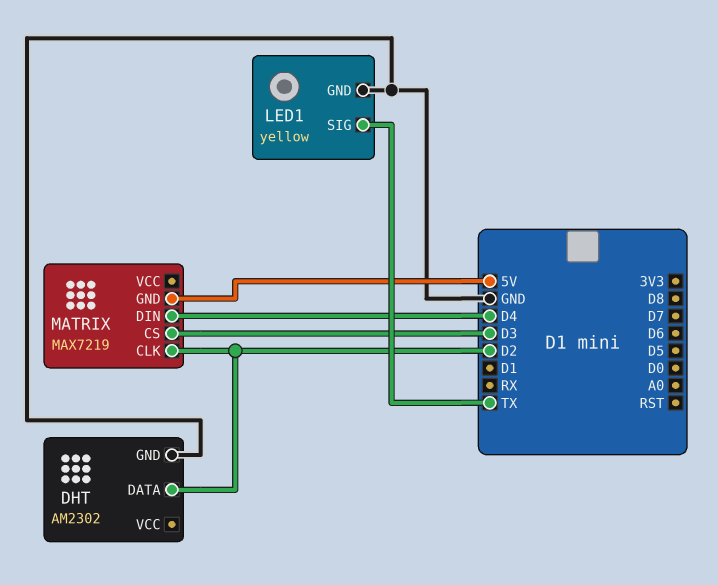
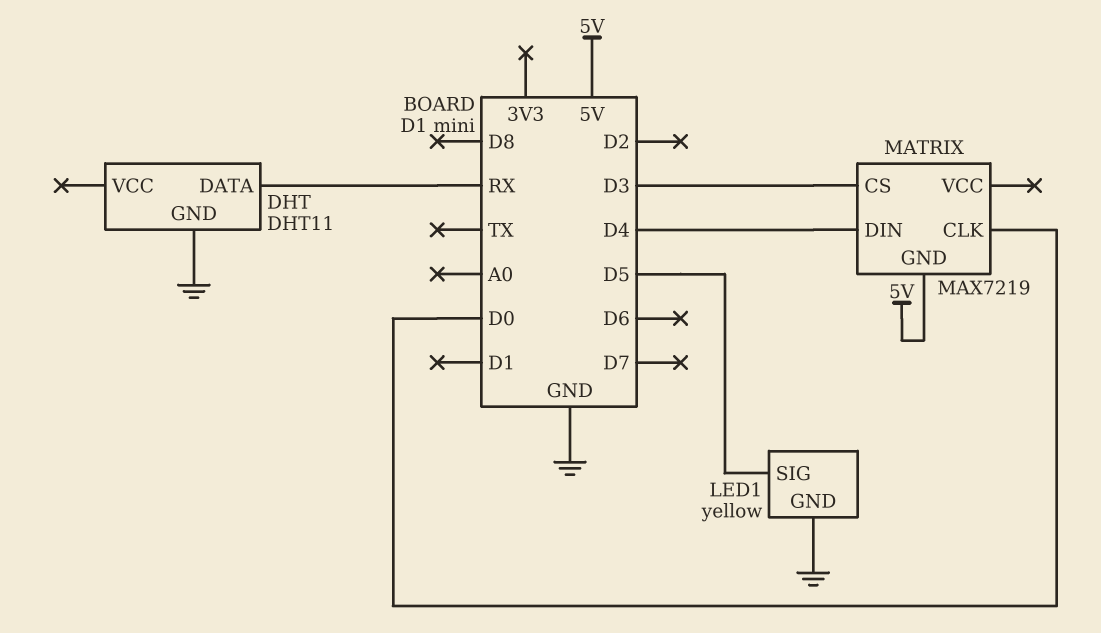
DHT: AM2302 -> DHT11
DHT pin DATA: D2 -> RX
LED1 pin SIG: TX -> D5
MATRIX pin CLK: D2 -> D0

